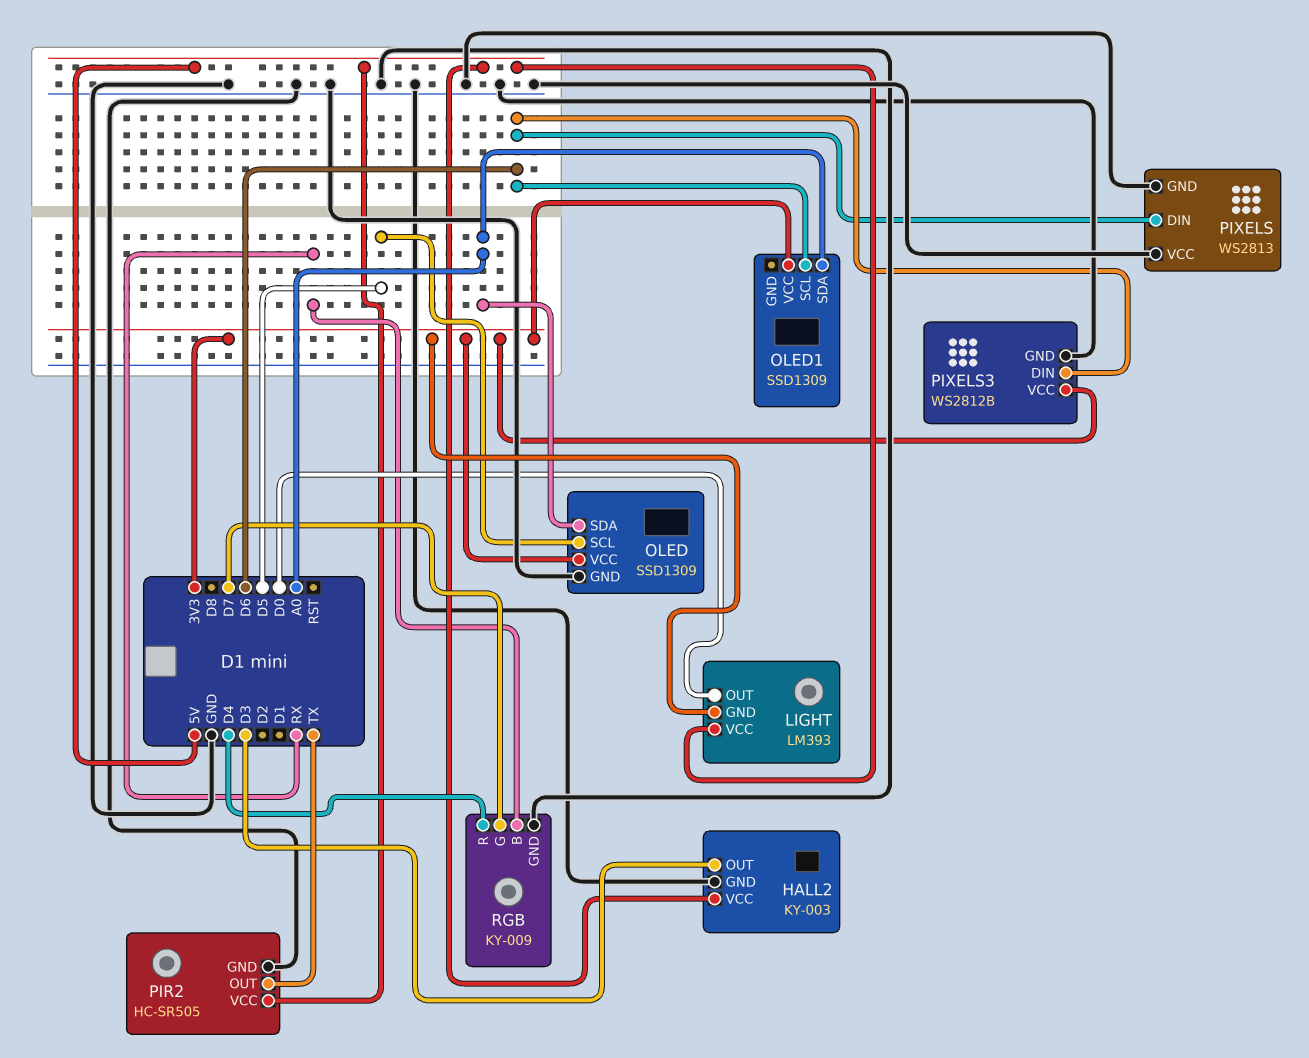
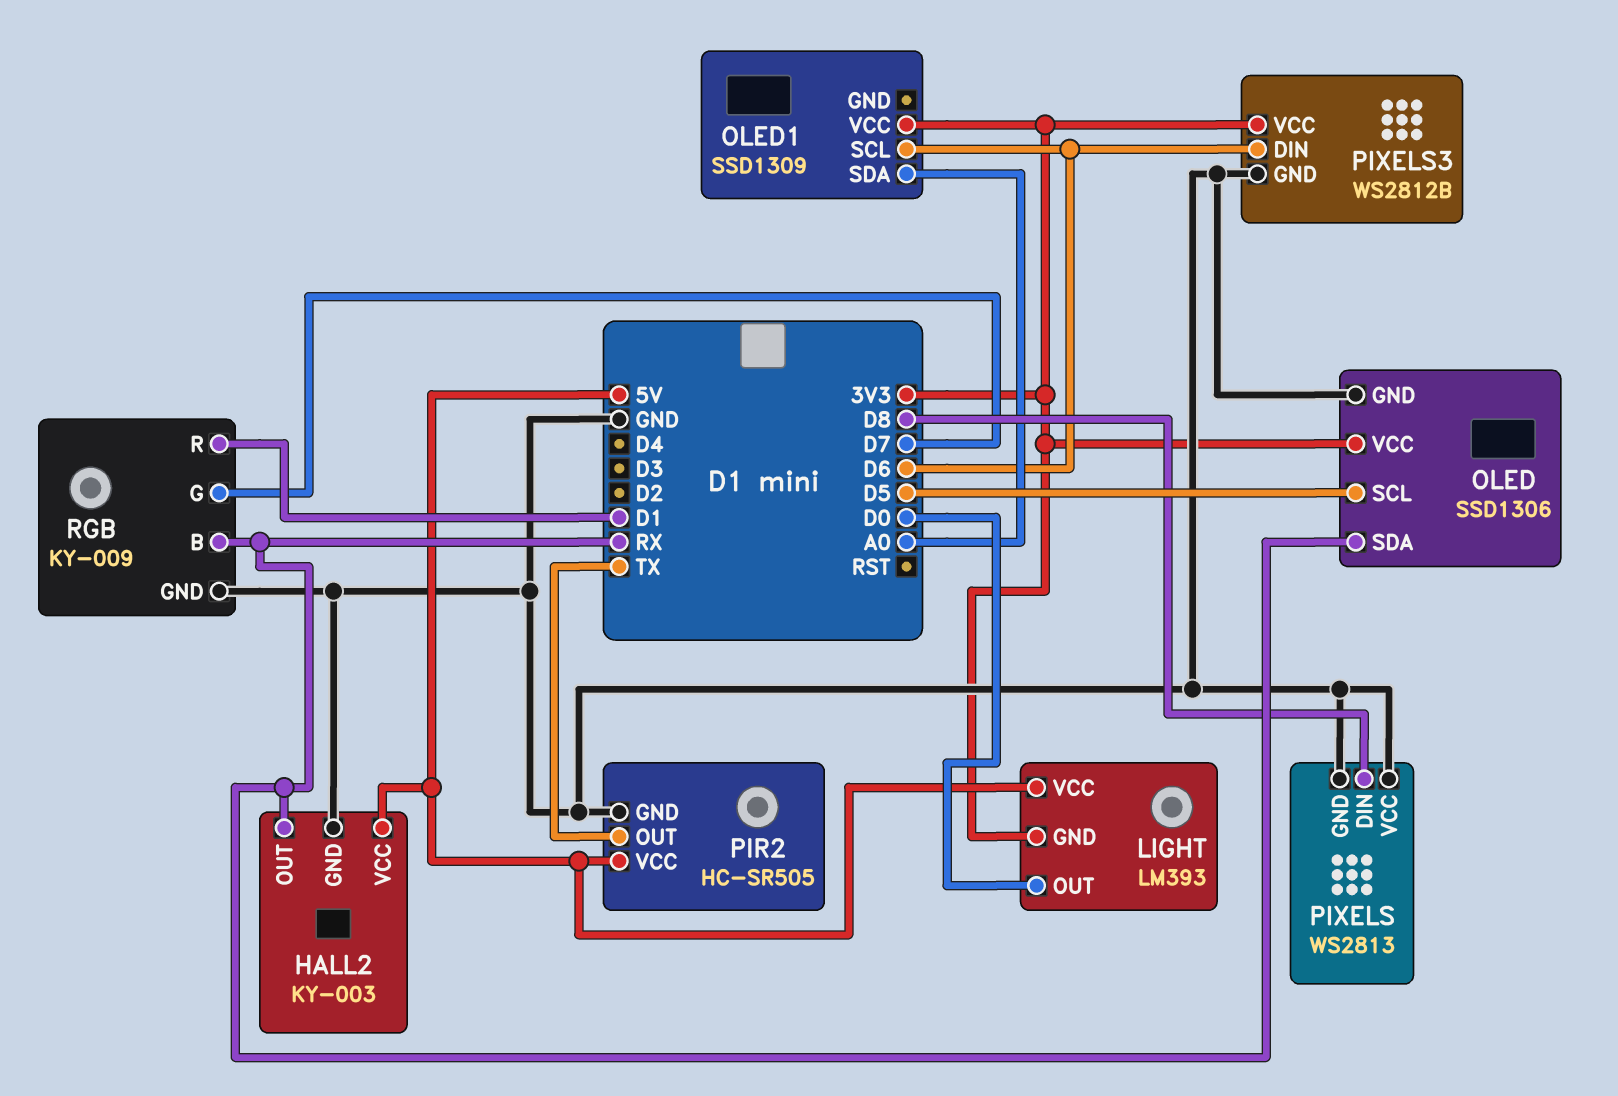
HALL2 pin OUT: D3 -> RX
OLED: SSD1309 -> SSD1306
OLED pin SDA: A0 -> RX
PIXELS pin DIN: D6 -> D8
RGB pin R: D4 -> D1

